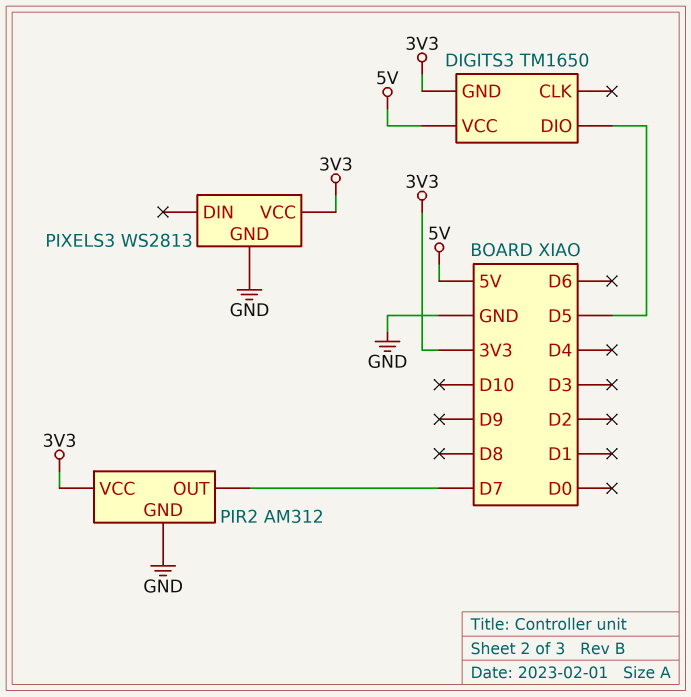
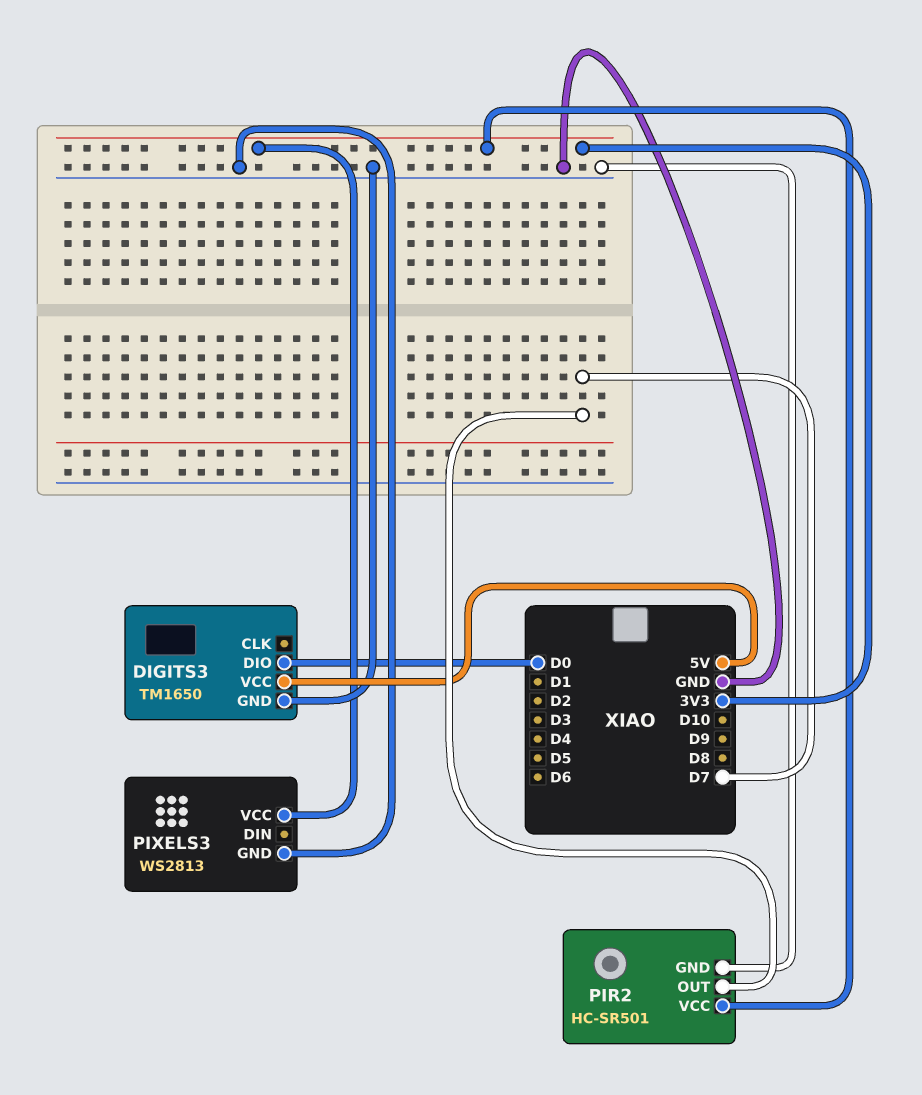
DIGITS3 pin DIO: D5 -> D0
DIGITS3 pin GND: 3V3 -> GND
PIR2: AM312 -> HC-SR501

